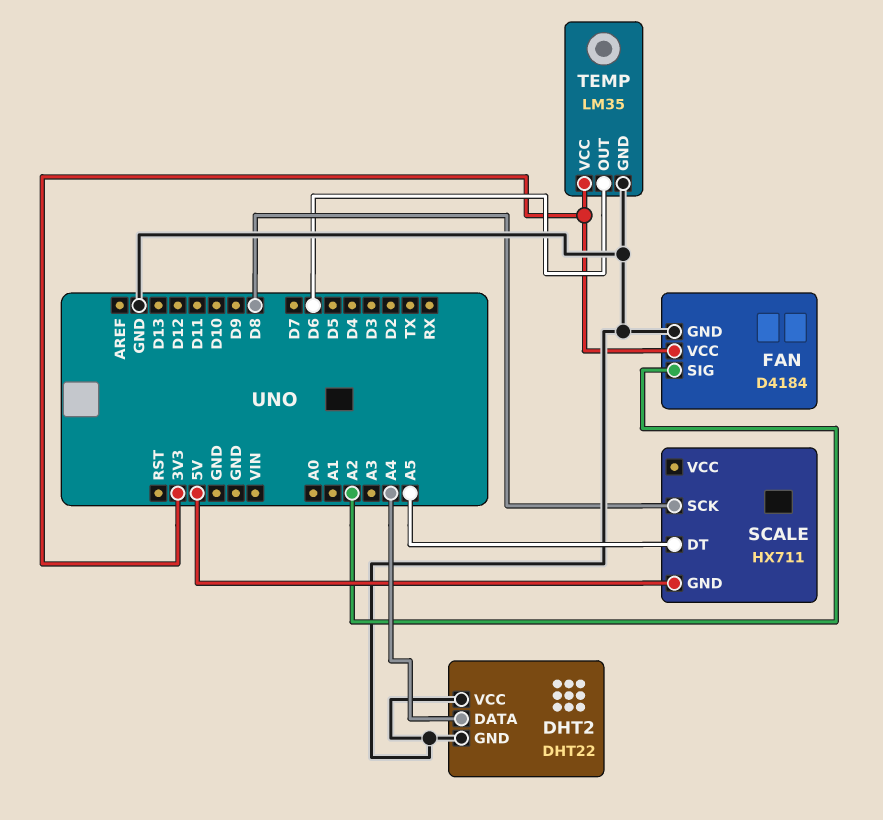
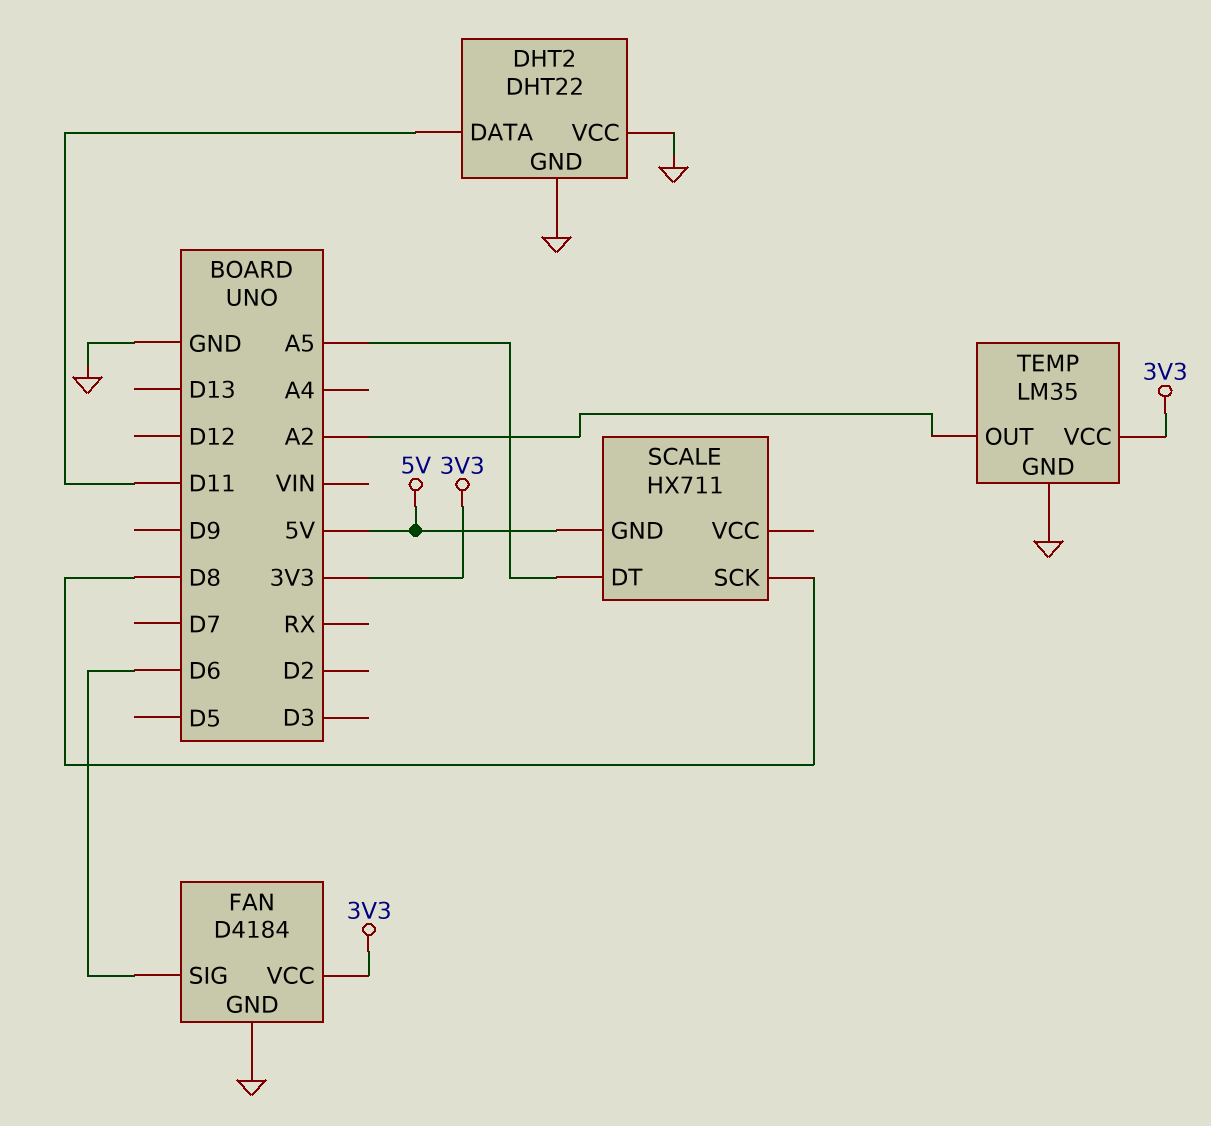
DHT2 pin DATA: A4 -> D11
FAN pin SIG: A2 -> D6
TEMP pin OUT: D6 -> A2

